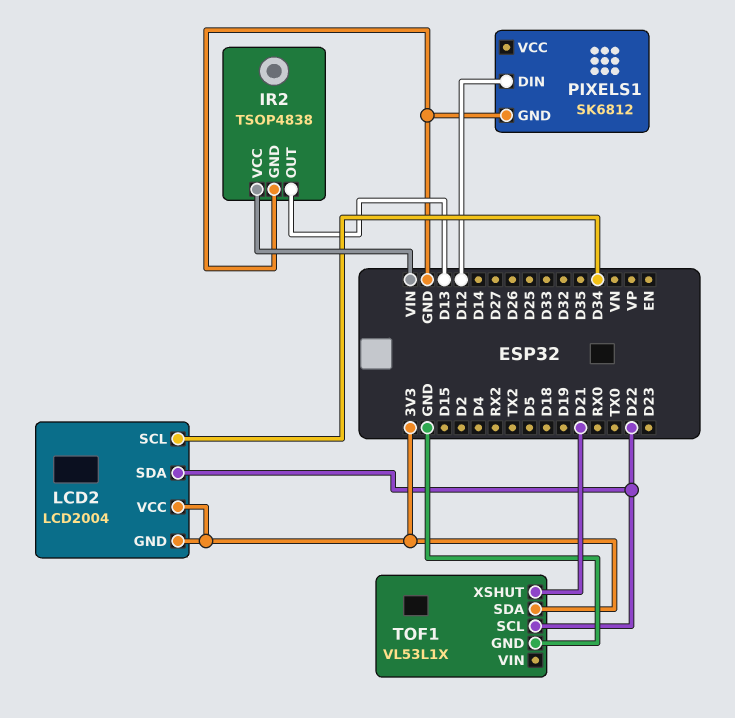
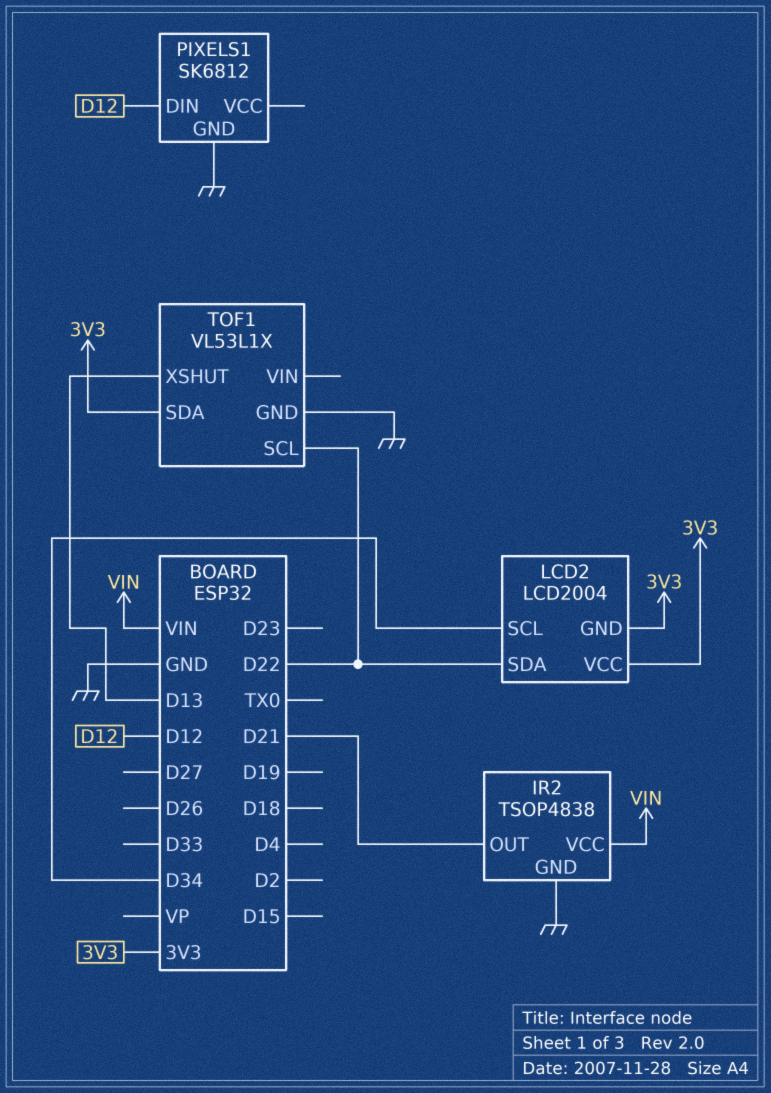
IR2 pin OUT: D13 -> D21
TOF1 pin XSHUT: D21 -> D13

